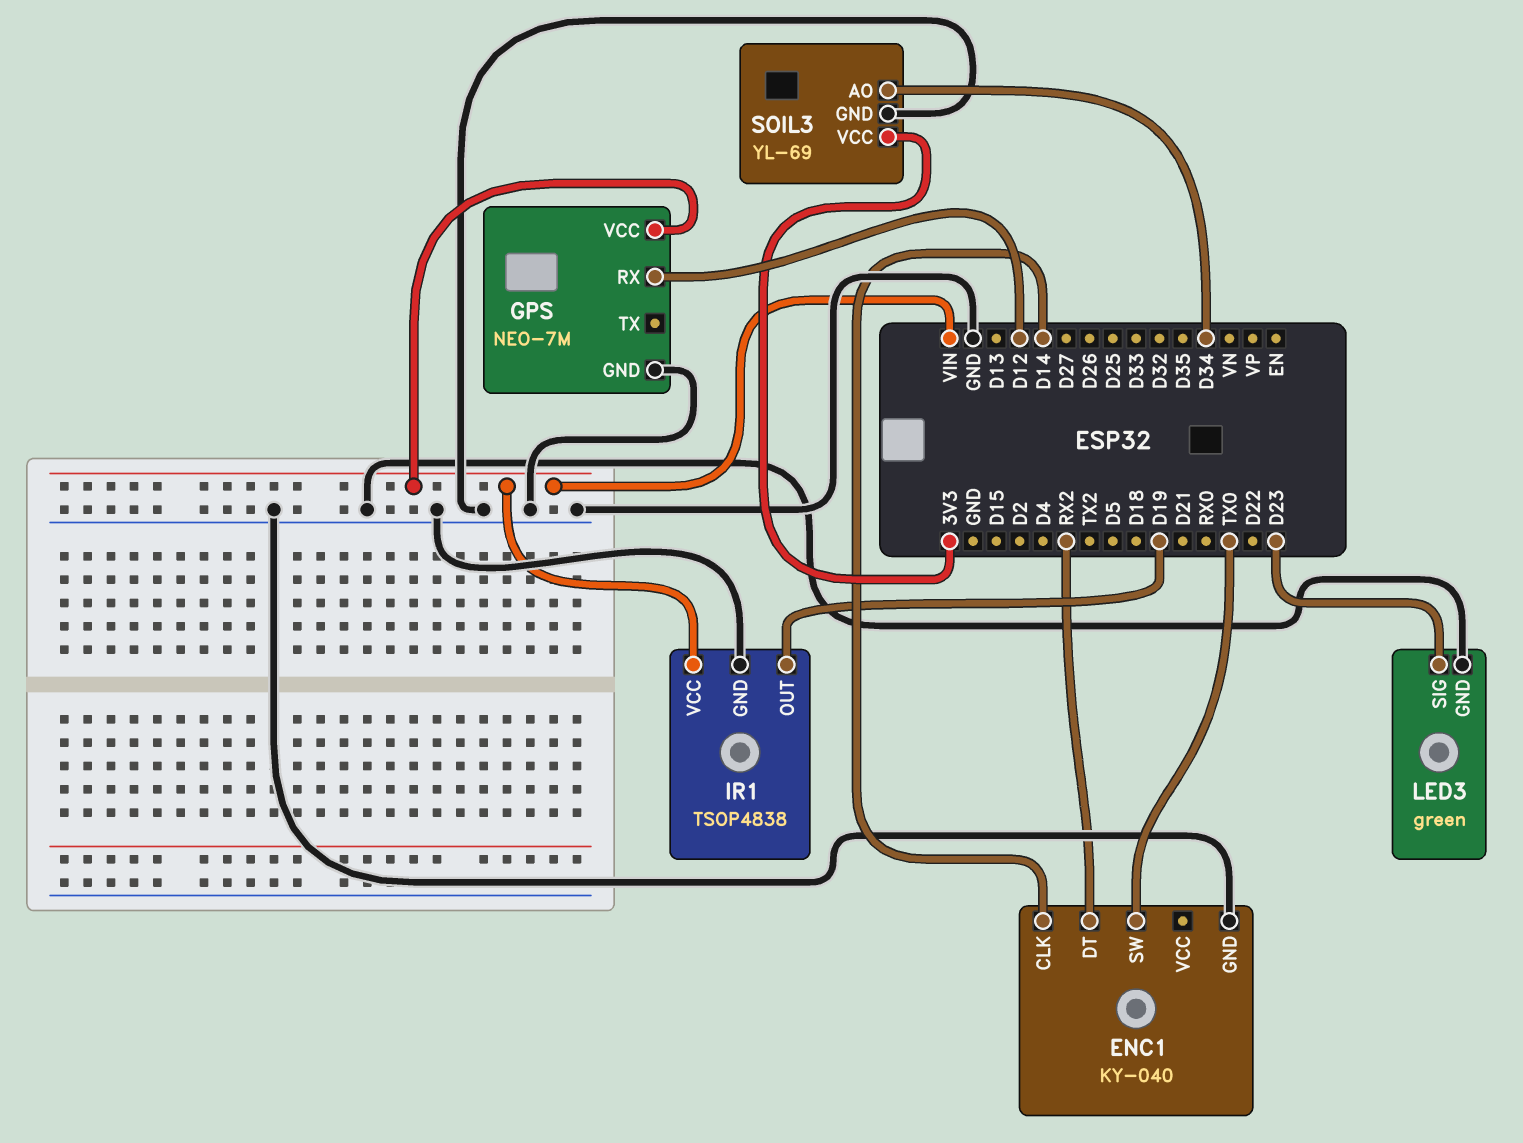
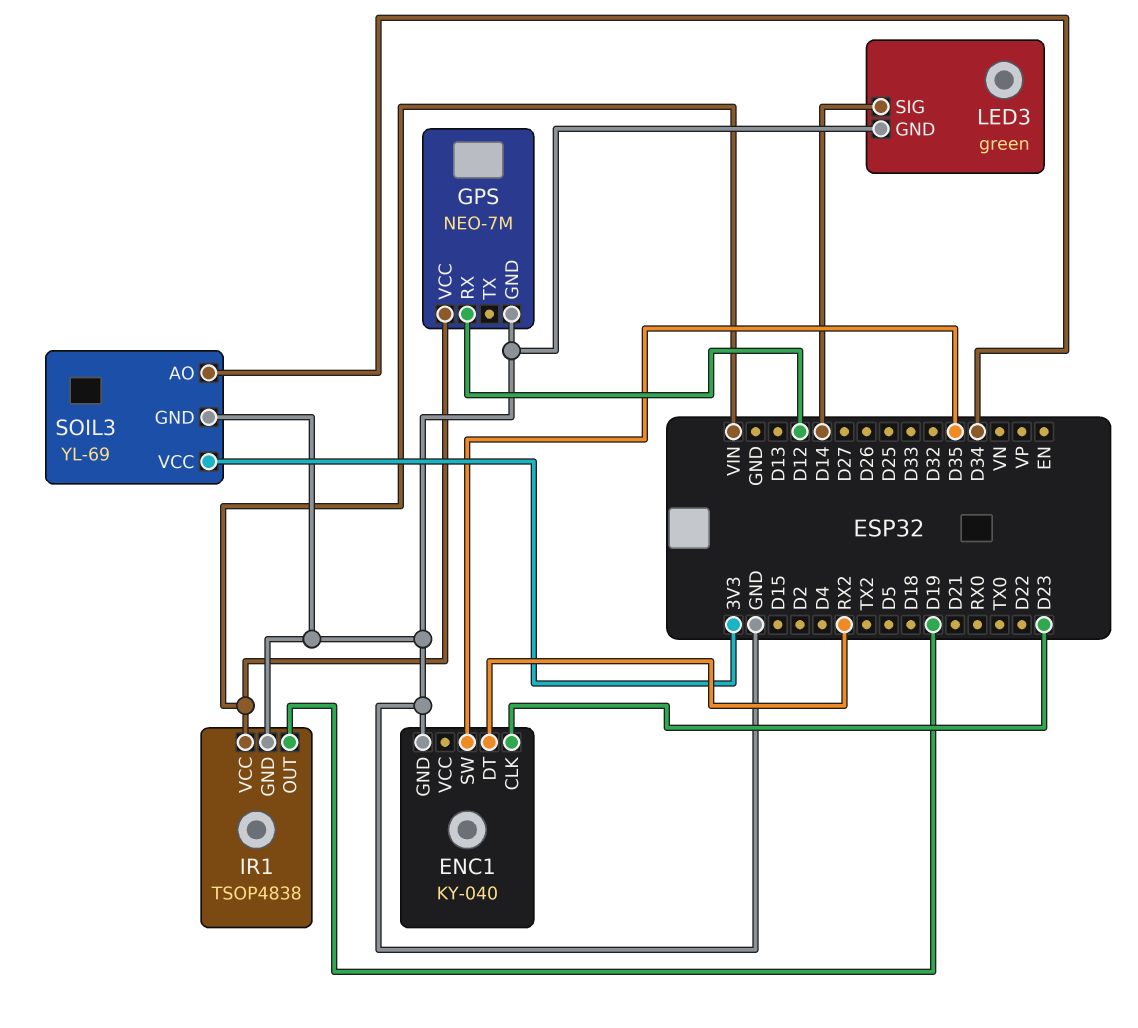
ENC1 pin CLK: D14 -> D23
ENC1 pin SW: TX0 -> D35
LED3 pin SIG: D23 -> D14

